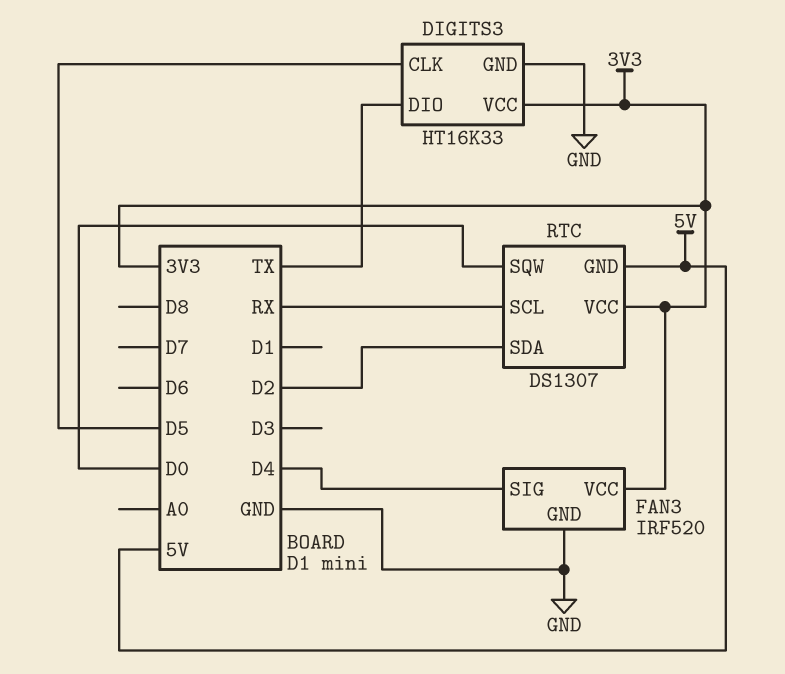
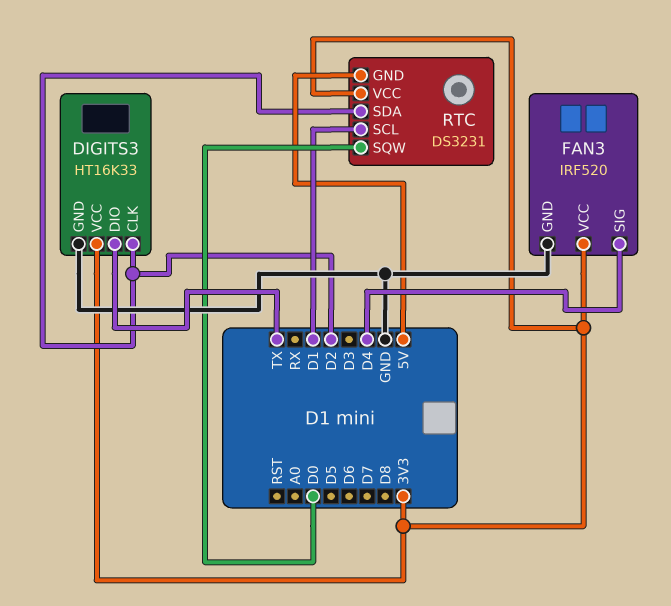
DIGITS3 pin CLK: D5 -> D2
RTC: DS1307 -> DS3231
RTC pin SCL: RX -> D1

